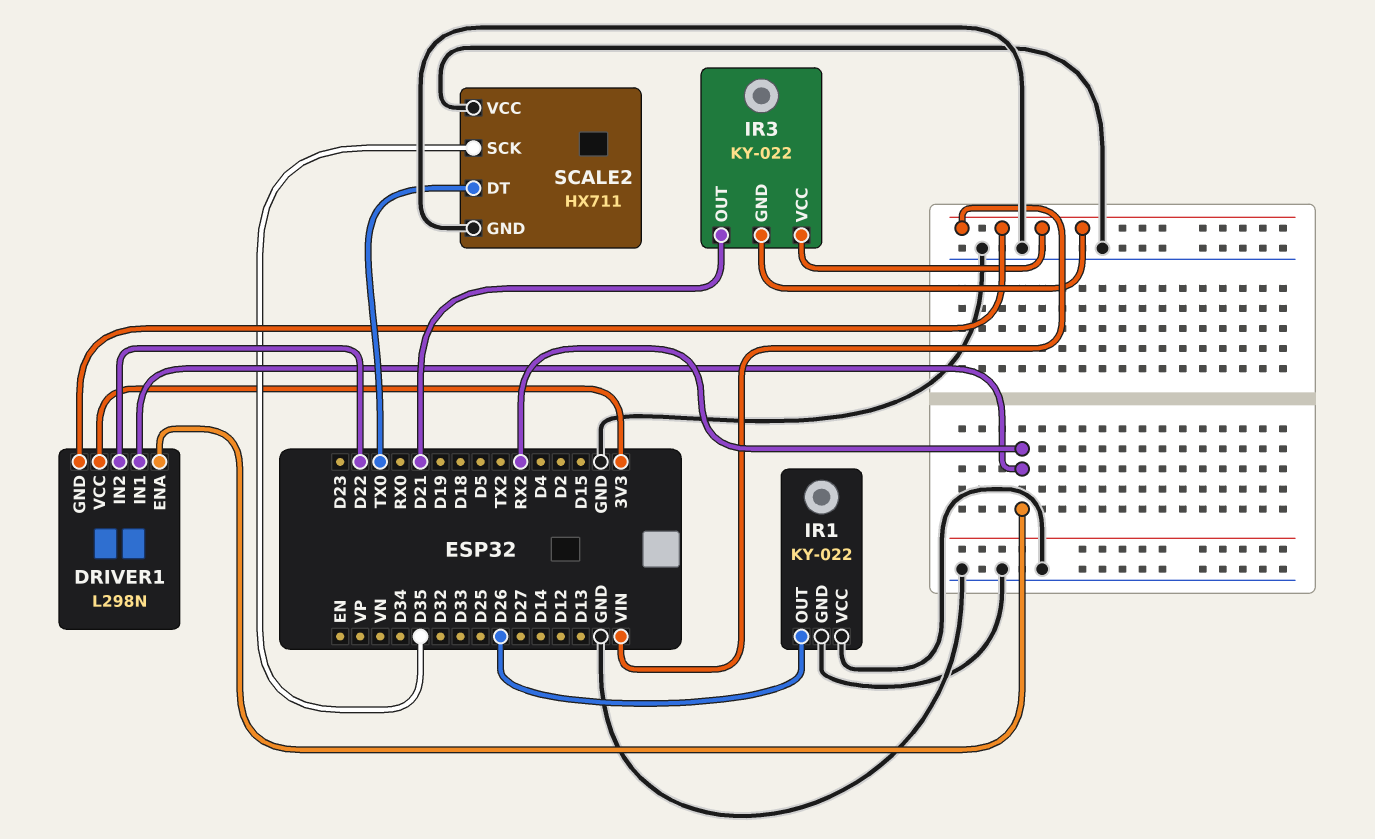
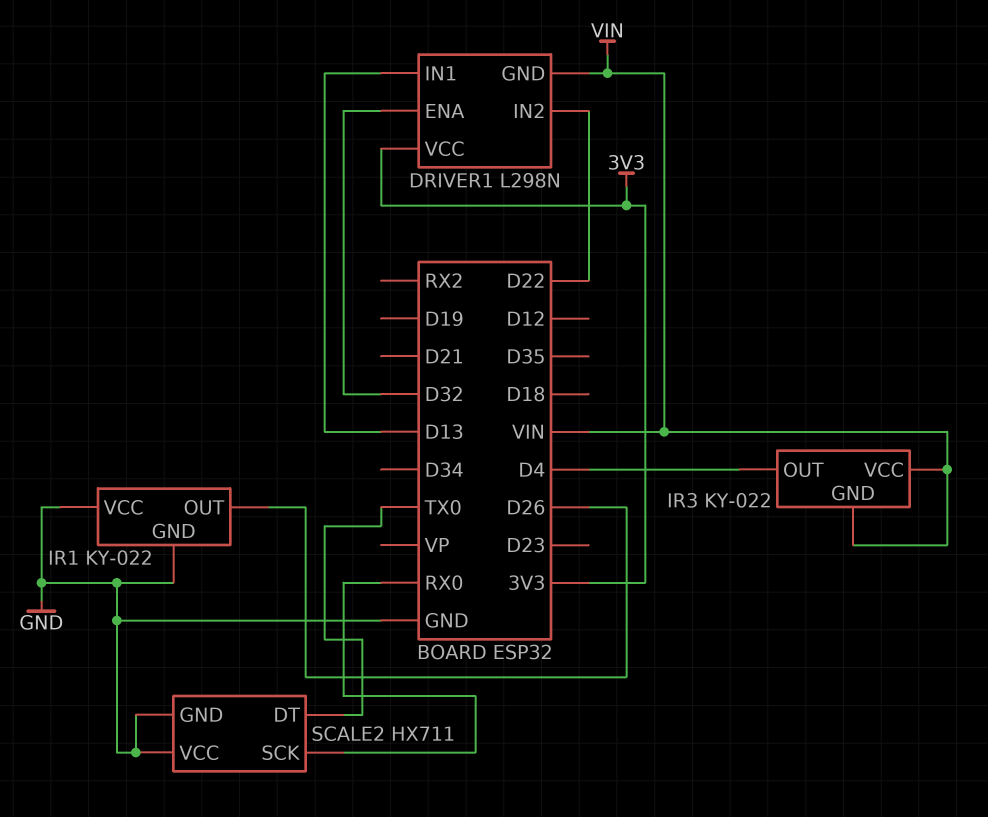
DRIVER1 pin ENA: RX2 -> D32
DRIVER1 pin IN1: RX2 -> D13
IR3 pin OUT: D21 -> D4
SCALE2 pin SCK: D35 -> RX0

